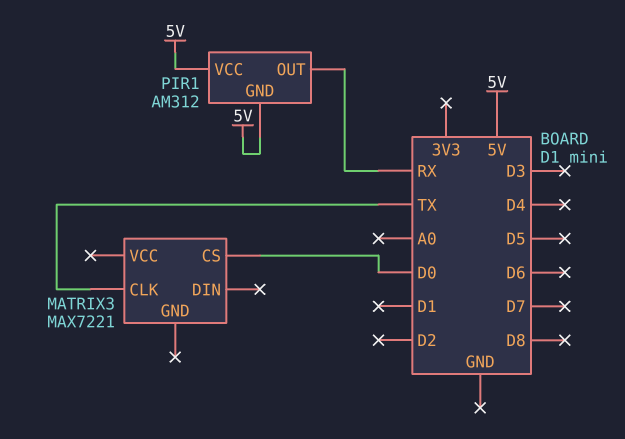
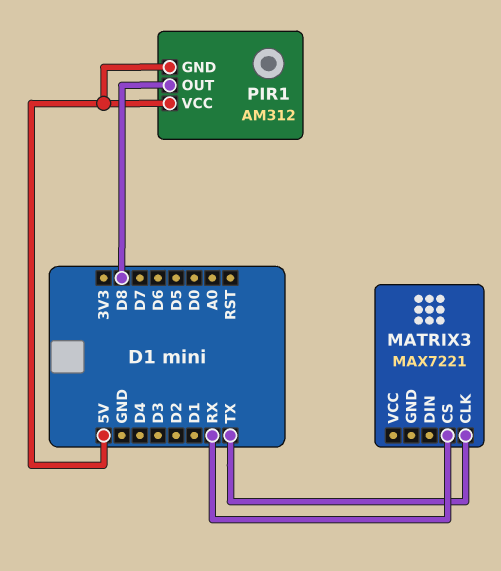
MATRIX3 pin CS: D0 -> RX
PIR1 pin OUT: RX -> D8

